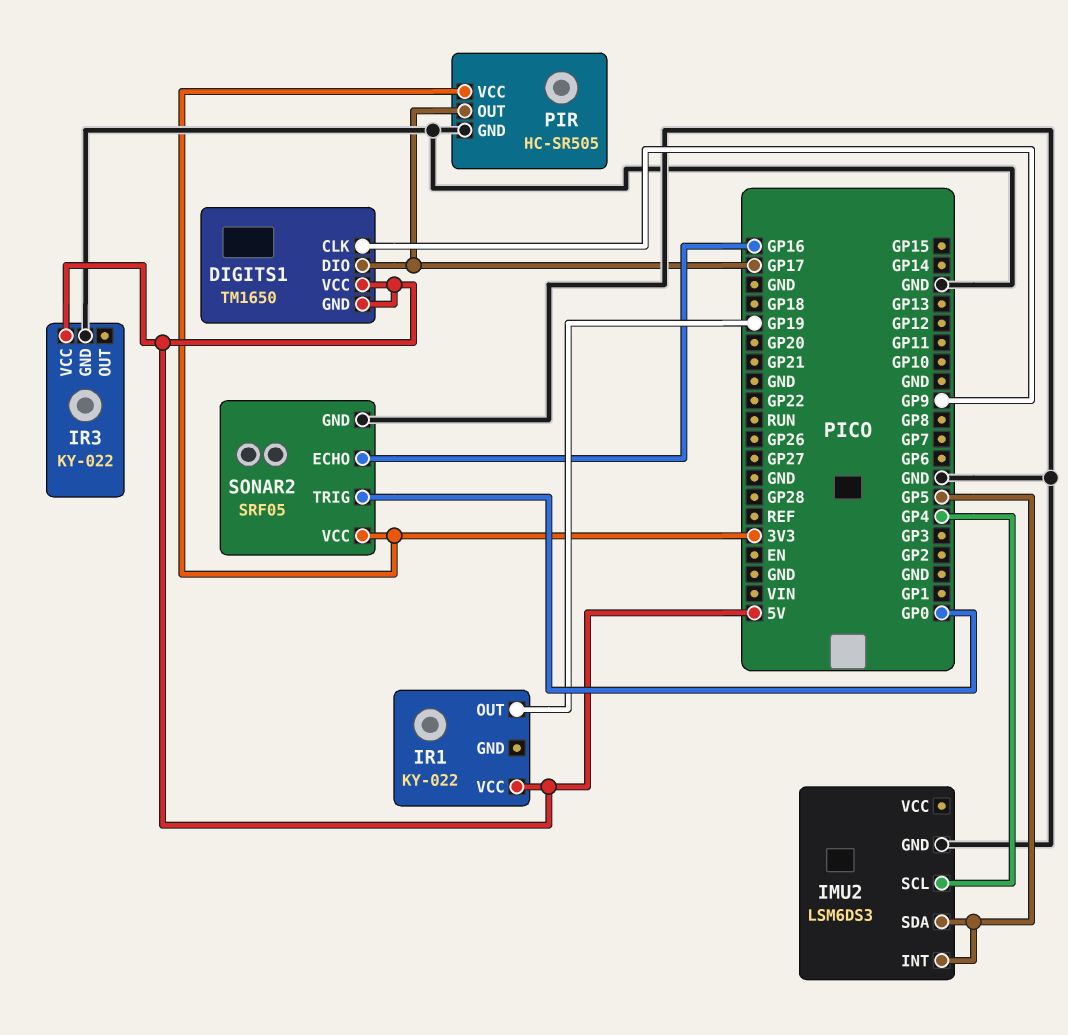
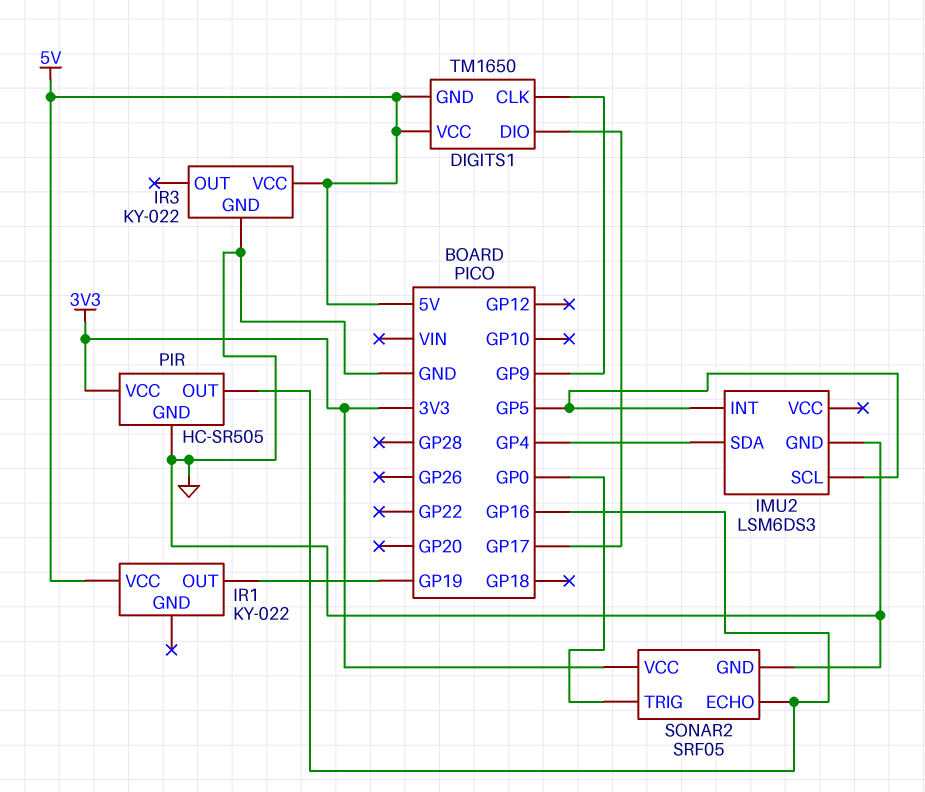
IMU2 pin SCL: GP4 -> GP5
IMU2 pin SDA: GP5 -> GP4
PIR pin OUT: GP17 -> GP16

